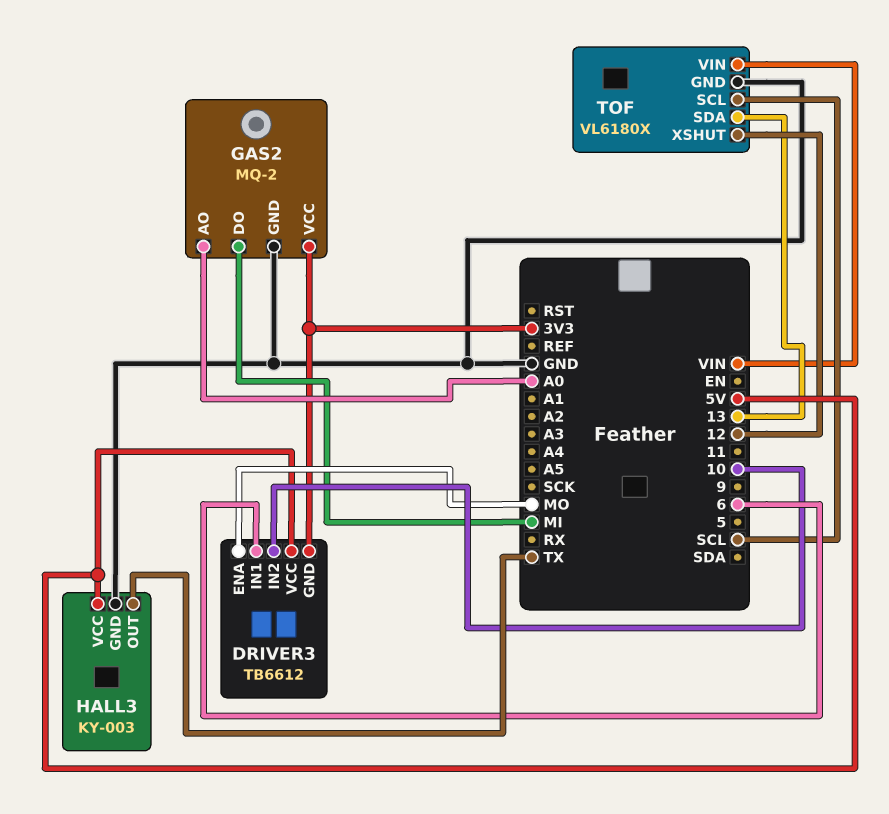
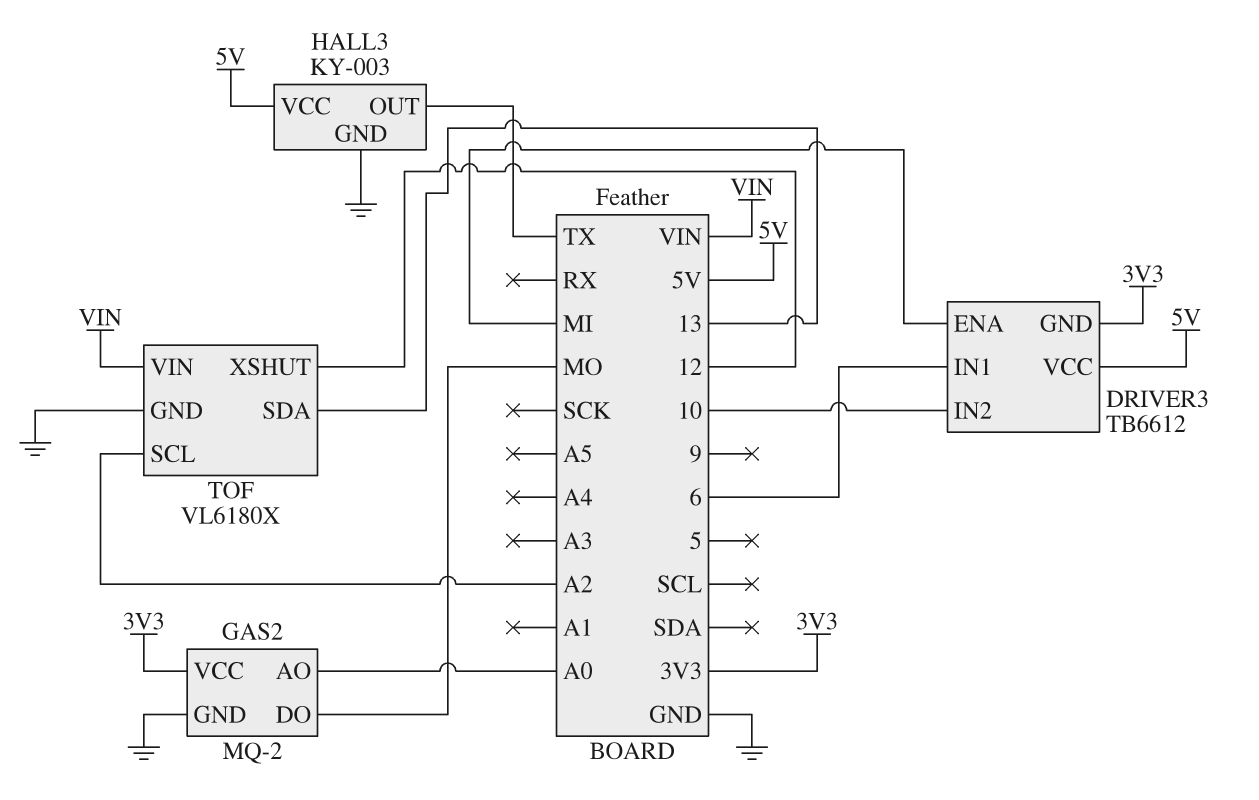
DRIVER3 pin ENA: MO -> MI
GAS2 pin DO: MI -> MO
TOF pin SCL: SCL -> A2

